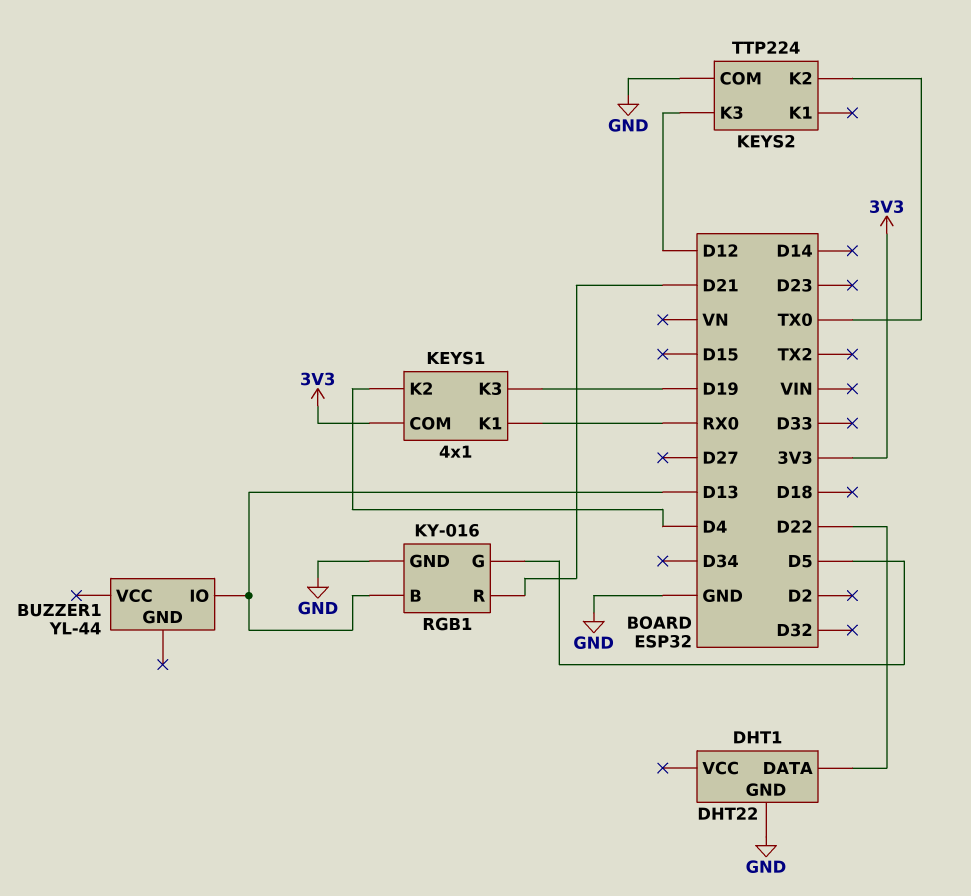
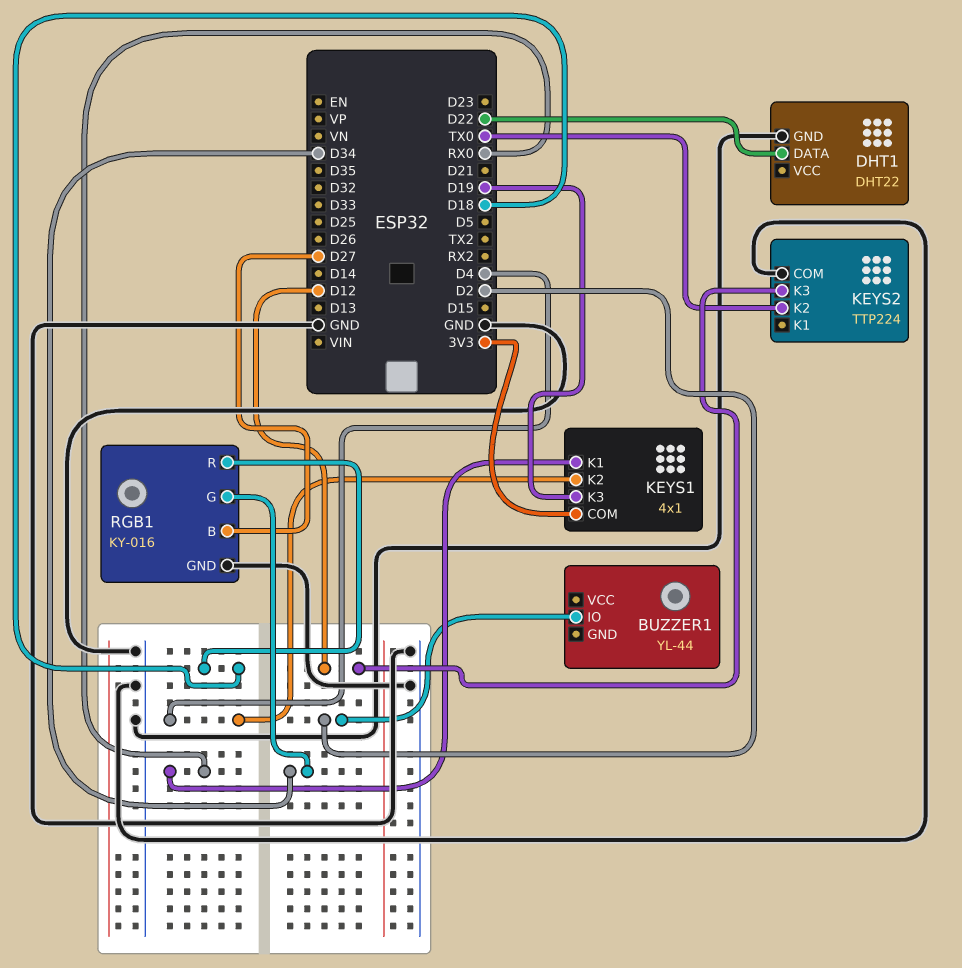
BUZZER1 pin IO: D13 -> D2
RGB1 pin B: D13 -> D27
RGB1 pin G: D5 -> D34
RGB1 pin R: D21 -> D18

